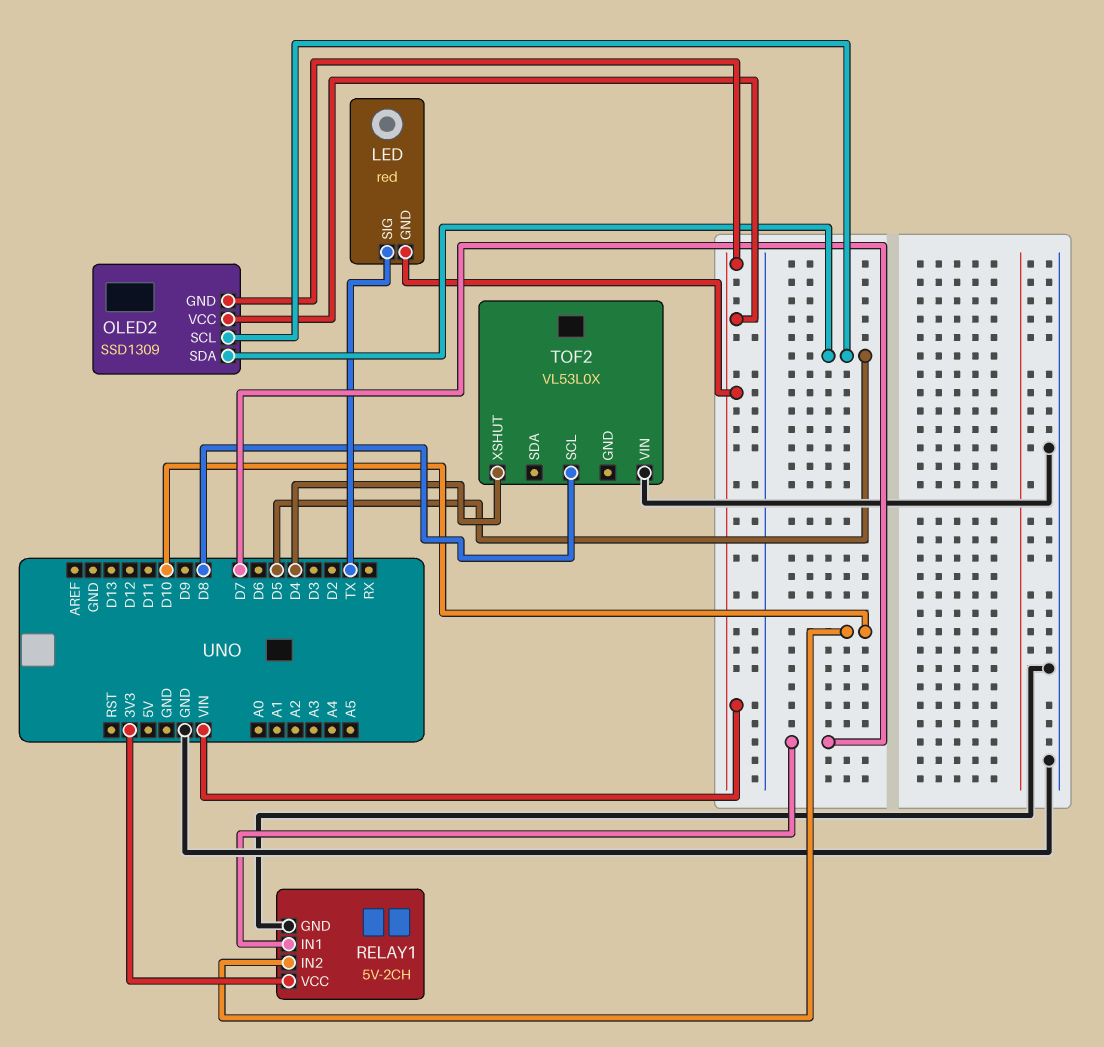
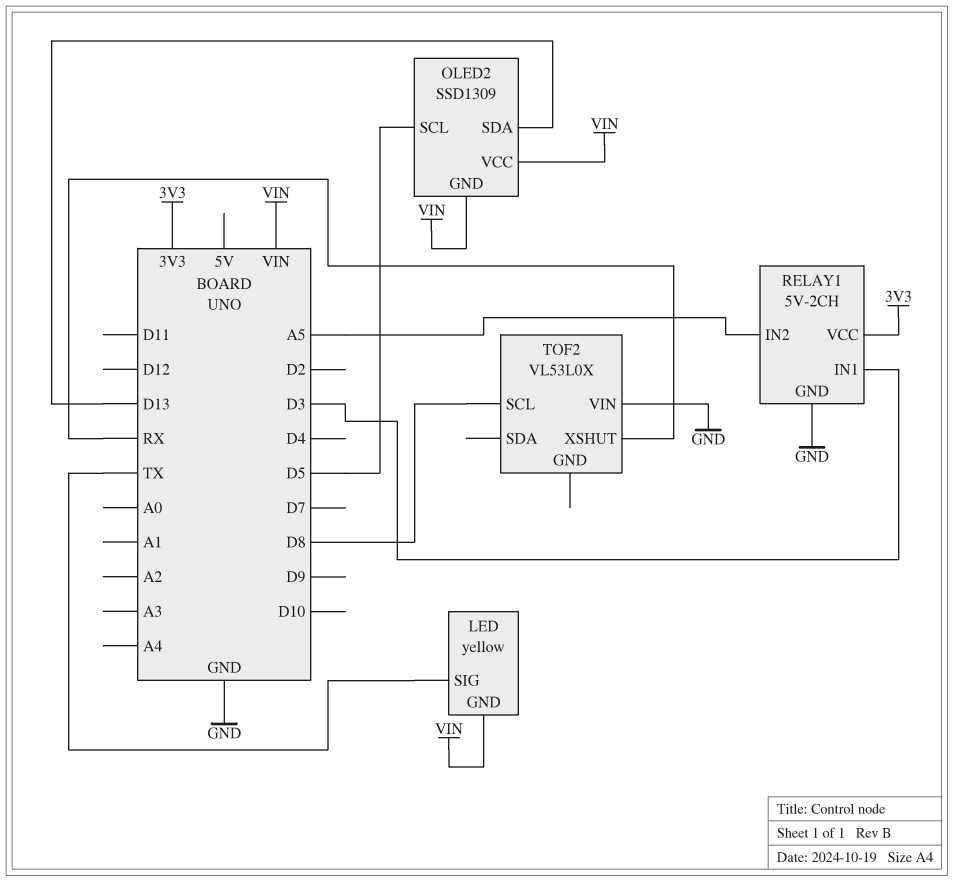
LED: red -> yellow
OLED2 pin SDA: D5 -> D13
RELAY1 pin IN1: D7 -> D3
RELAY1 pin IN2: D10 -> A5
TOF2 pin XSHUT: D4 -> RX

